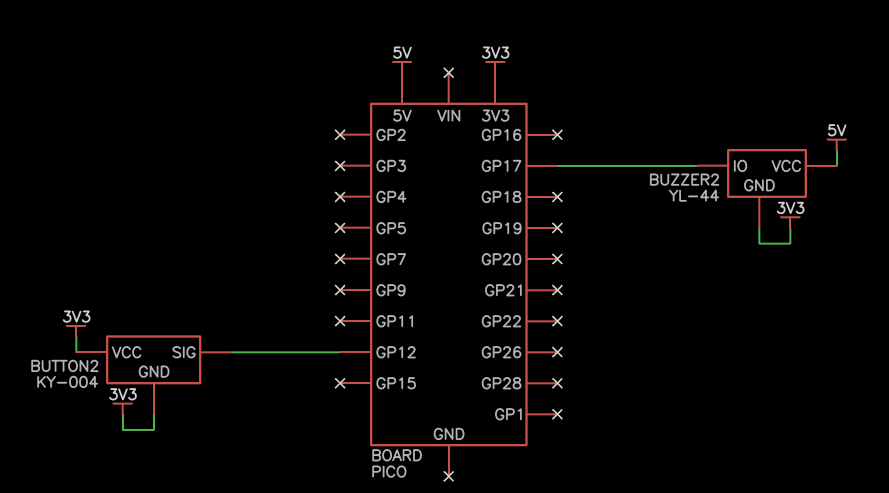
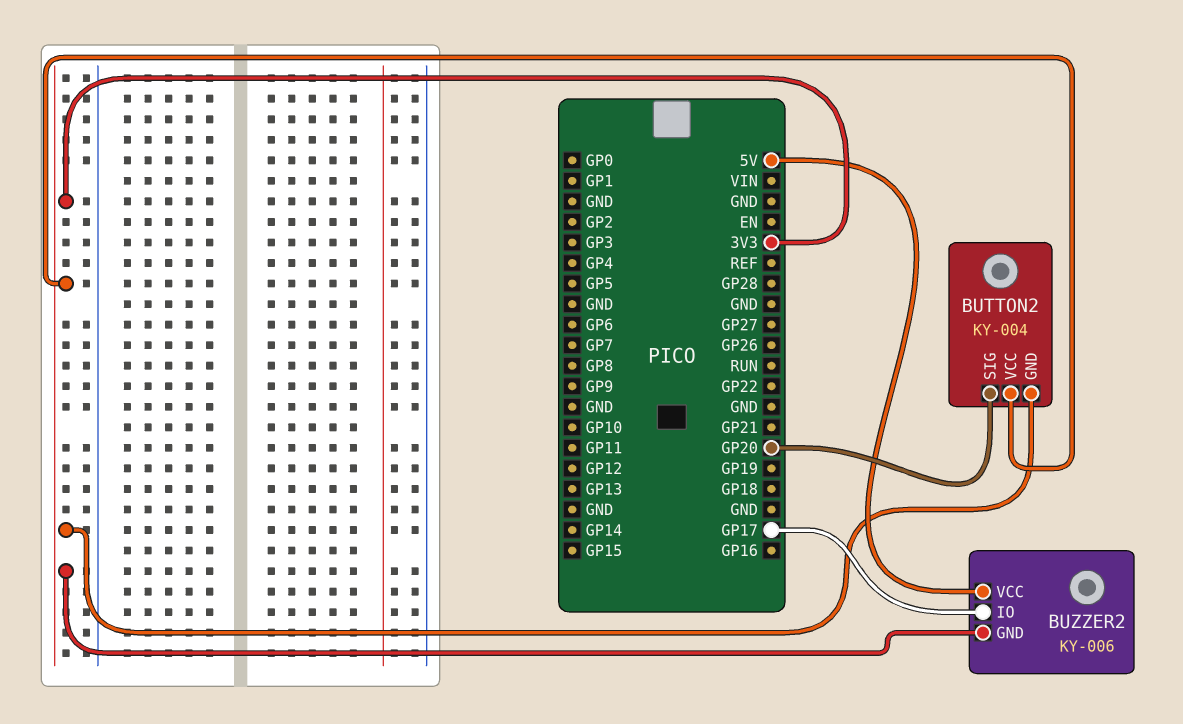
BUTTON2 pin SIG: GP12 -> GP20
BUZZER2: YL-44 -> KY-006

